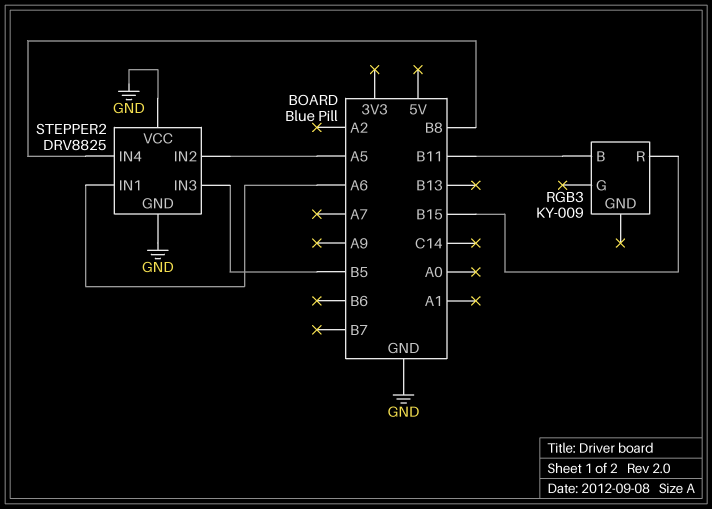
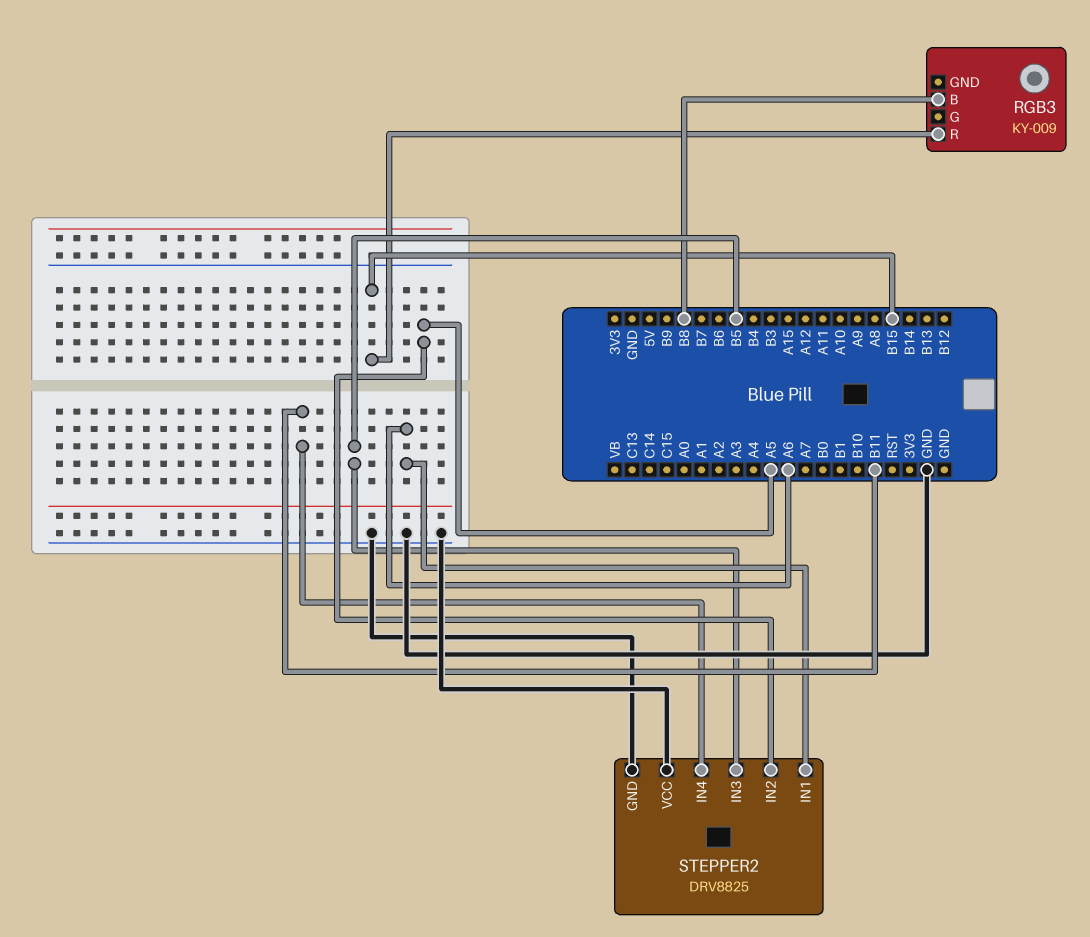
RGB3 pin B: B11 -> B8
STEPPER2 pin IN4: B8 -> B11

